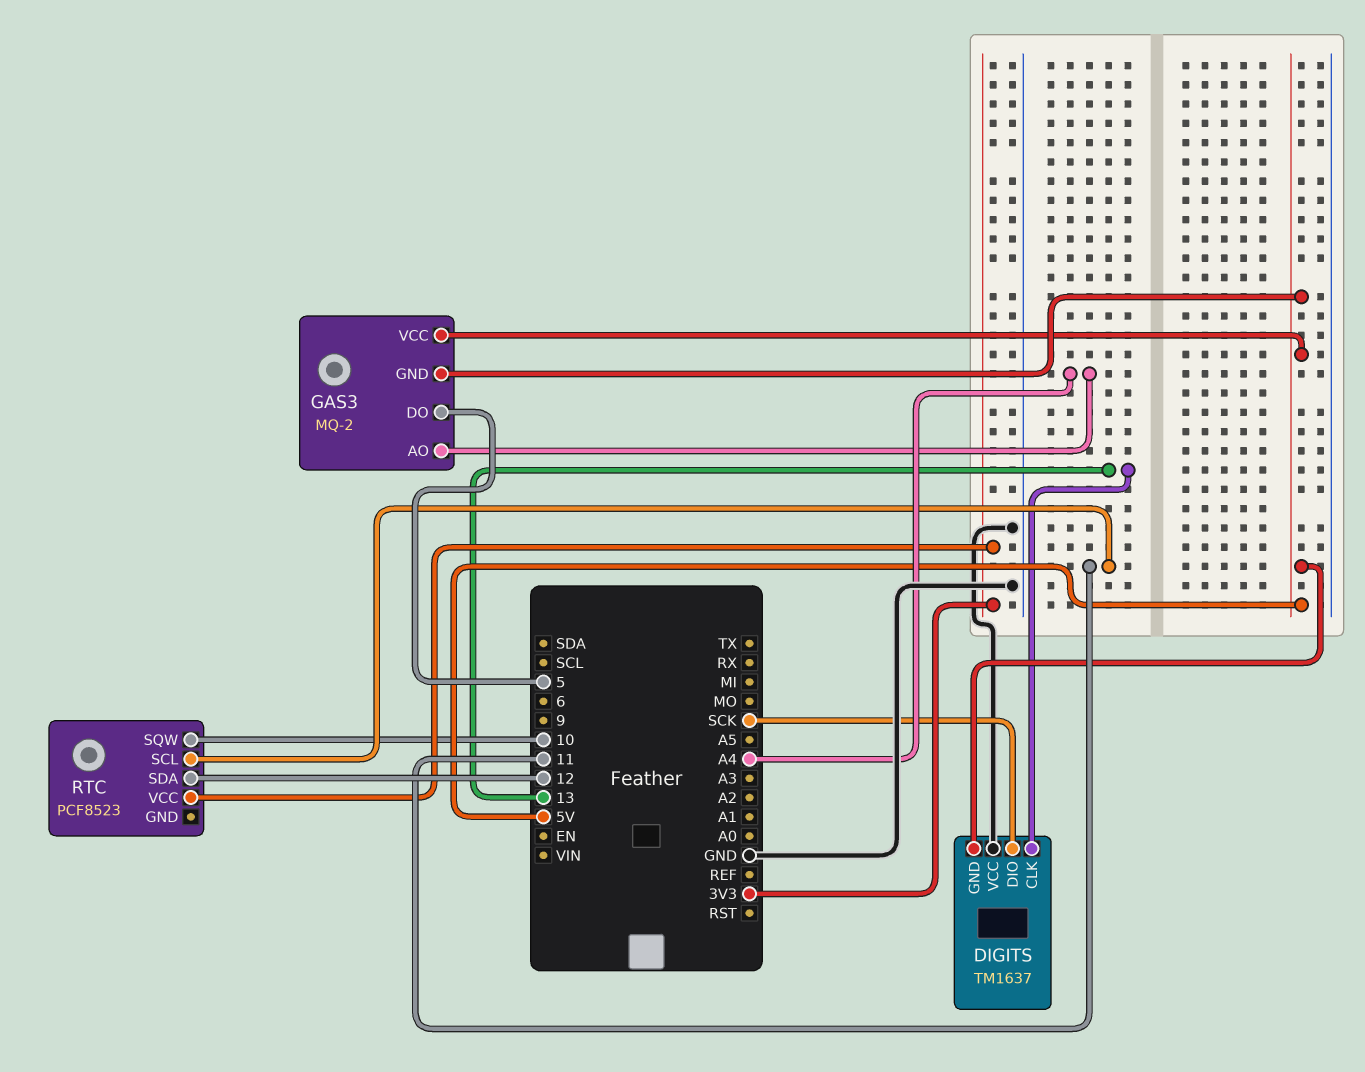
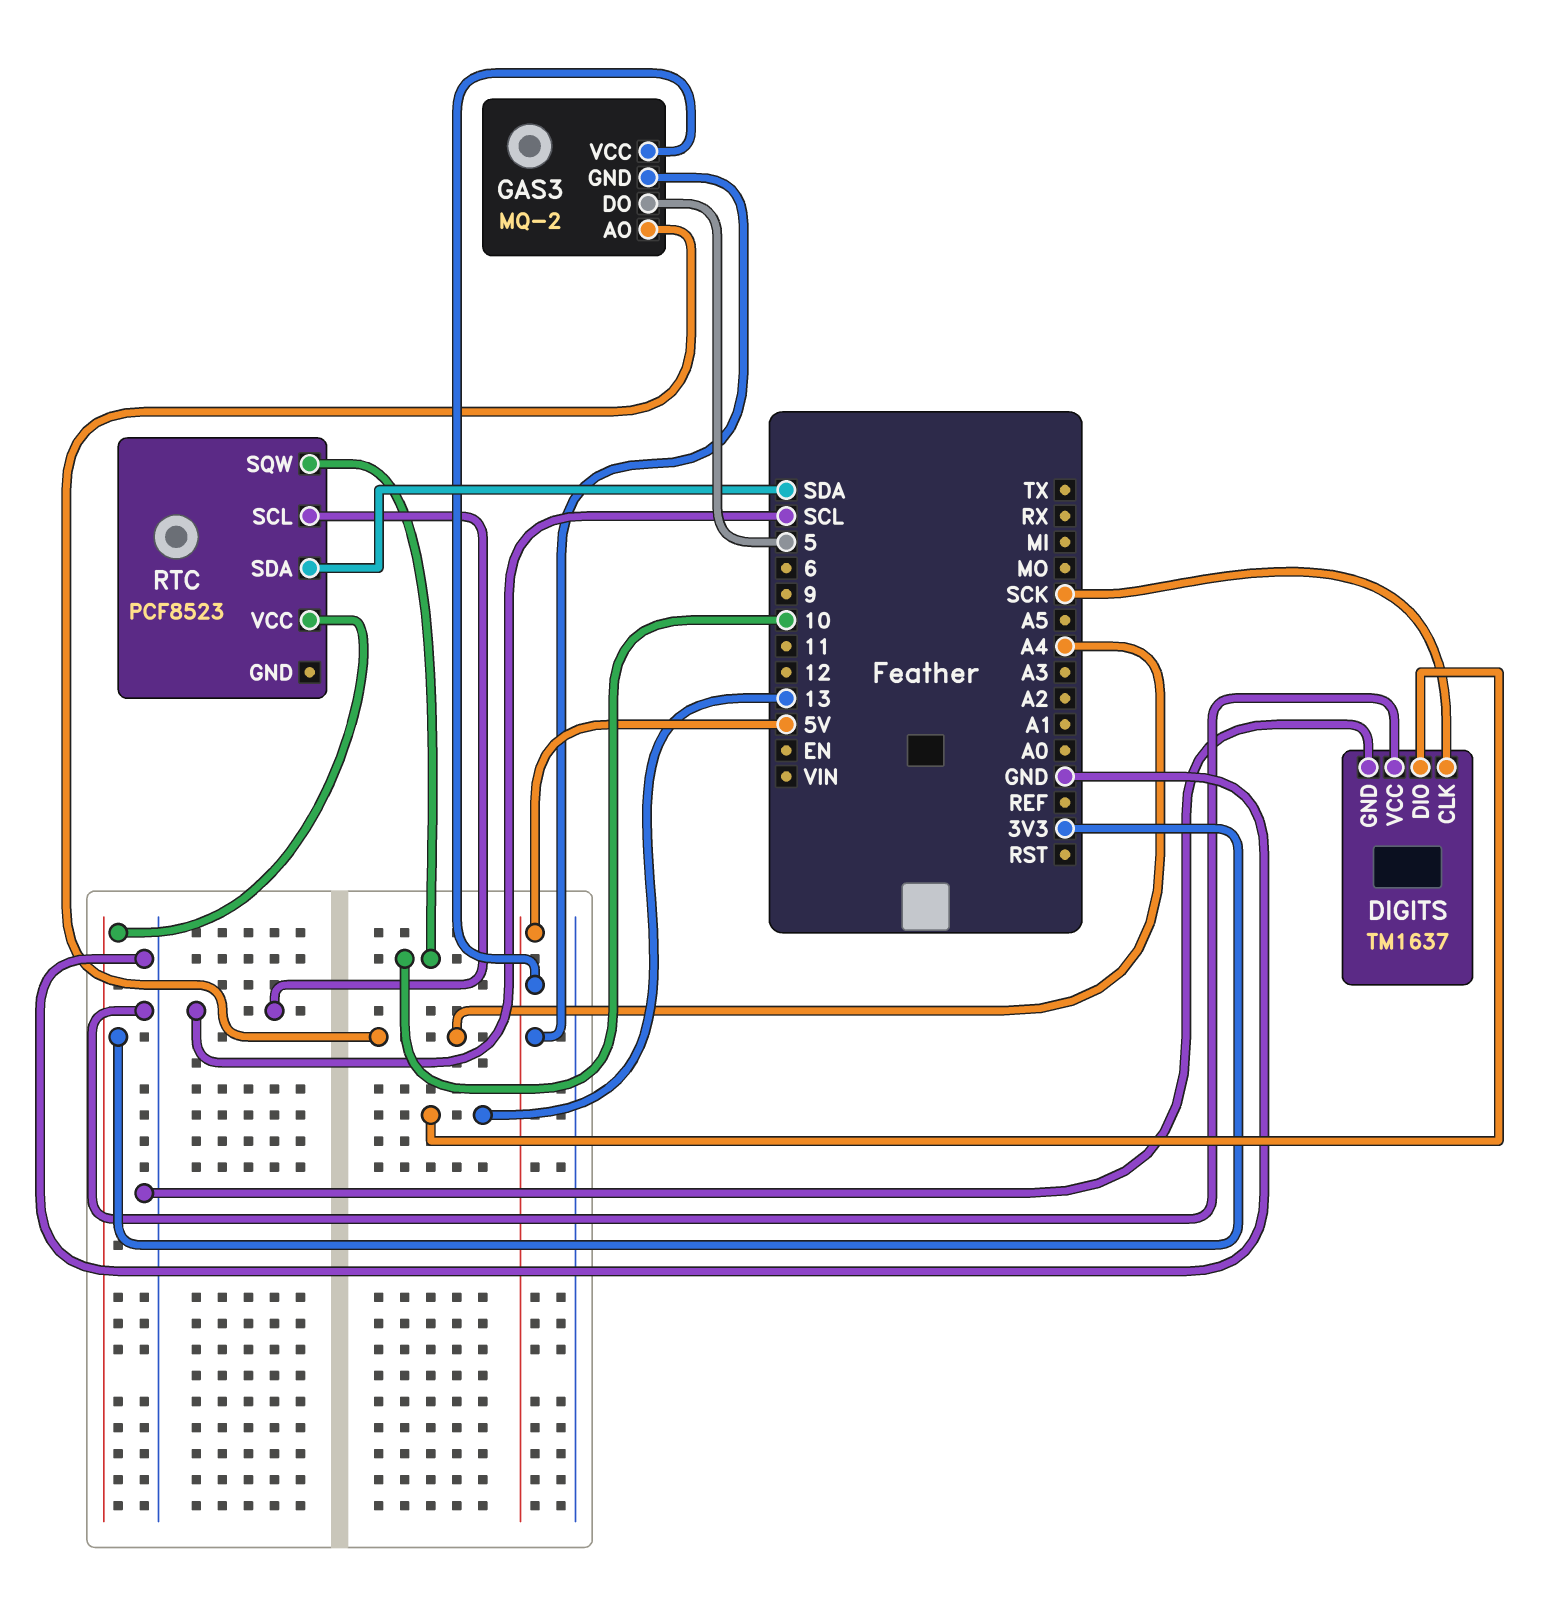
DIGITS pin CLK: 13 -> SCK
DIGITS pin DIO: SCK -> 13
DIGITS pin GND: 5V -> GND
RTC pin SCL: 11 -> SCL
RTC pin SDA: 12 -> SDA

